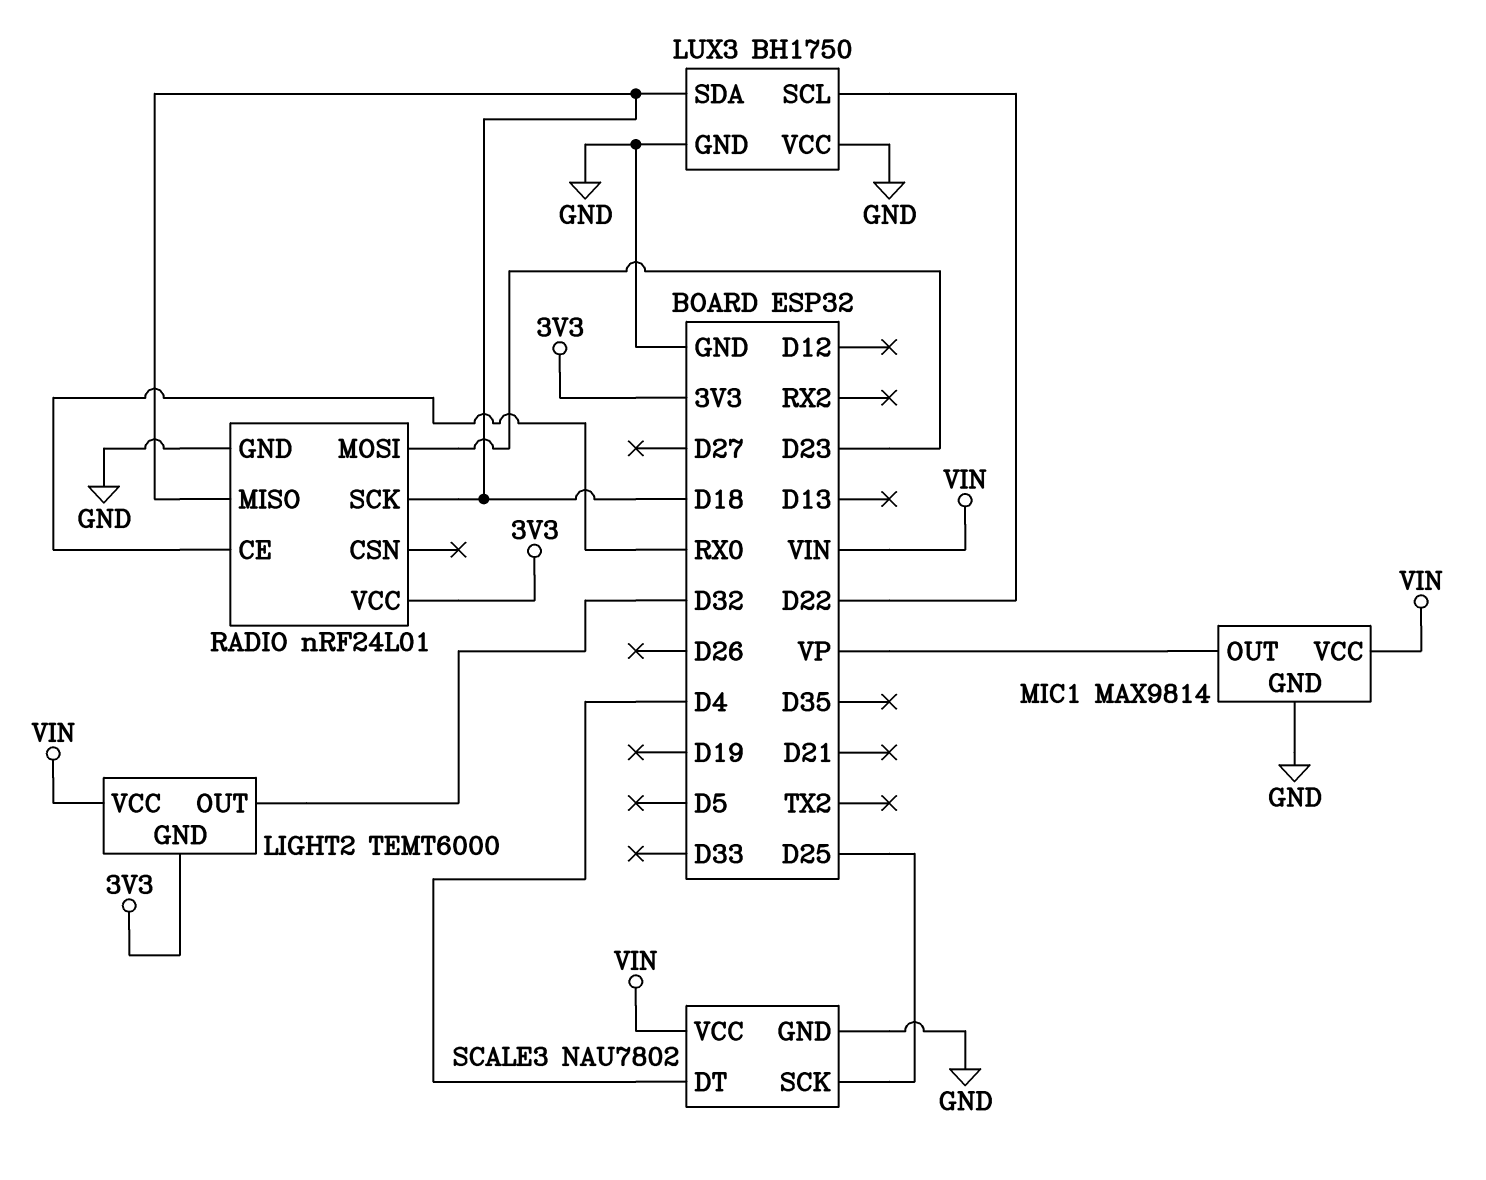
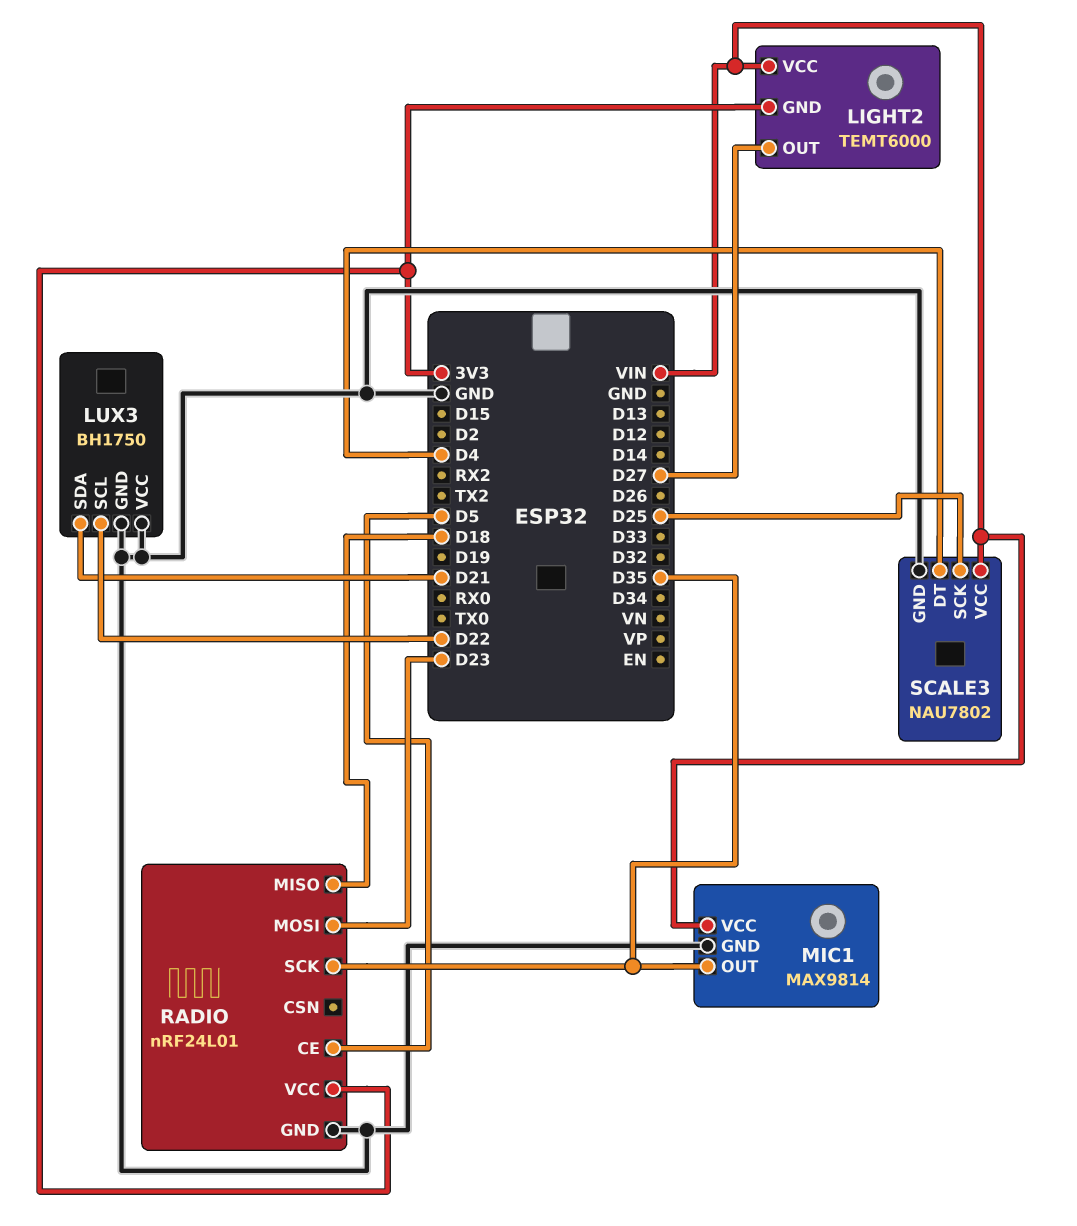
LIGHT2 pin OUT: D32 -> D27
LUX3 pin SDA: D18 -> D21
MIC1 pin OUT: VP -> D35
RADIO pin CE: RX0 -> D5
RADIO pin SCK: D18 -> D35

